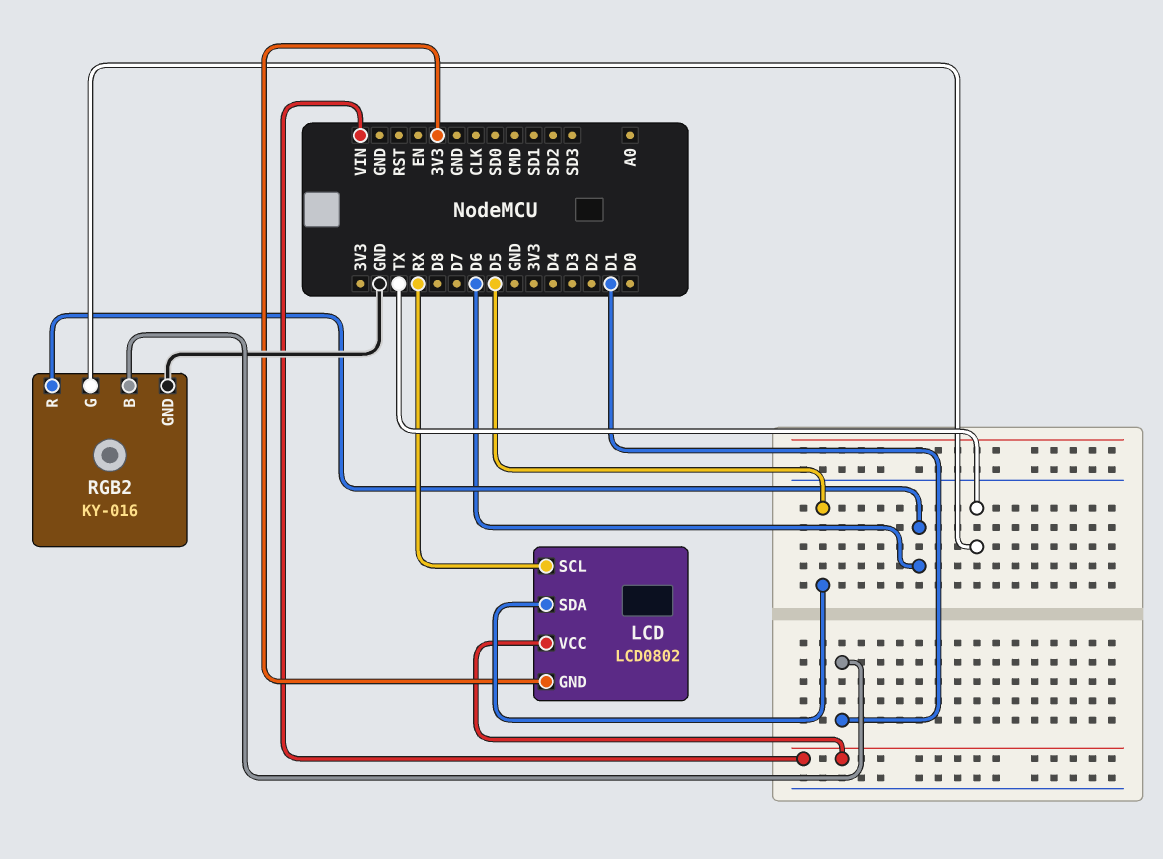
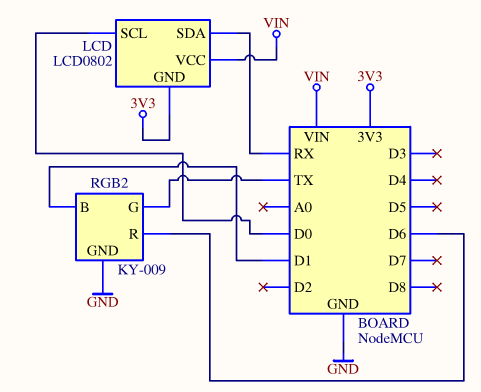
LCD pin SCL: RX -> D0
LCD pin SDA: D5 -> RX
RGB2: KY-016 -> KY-009

